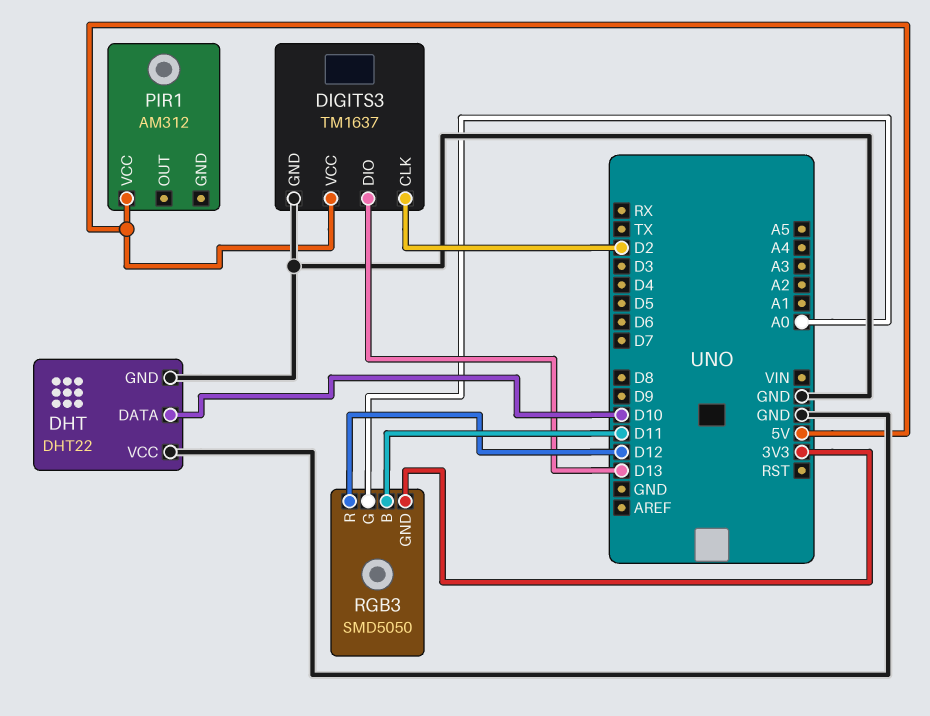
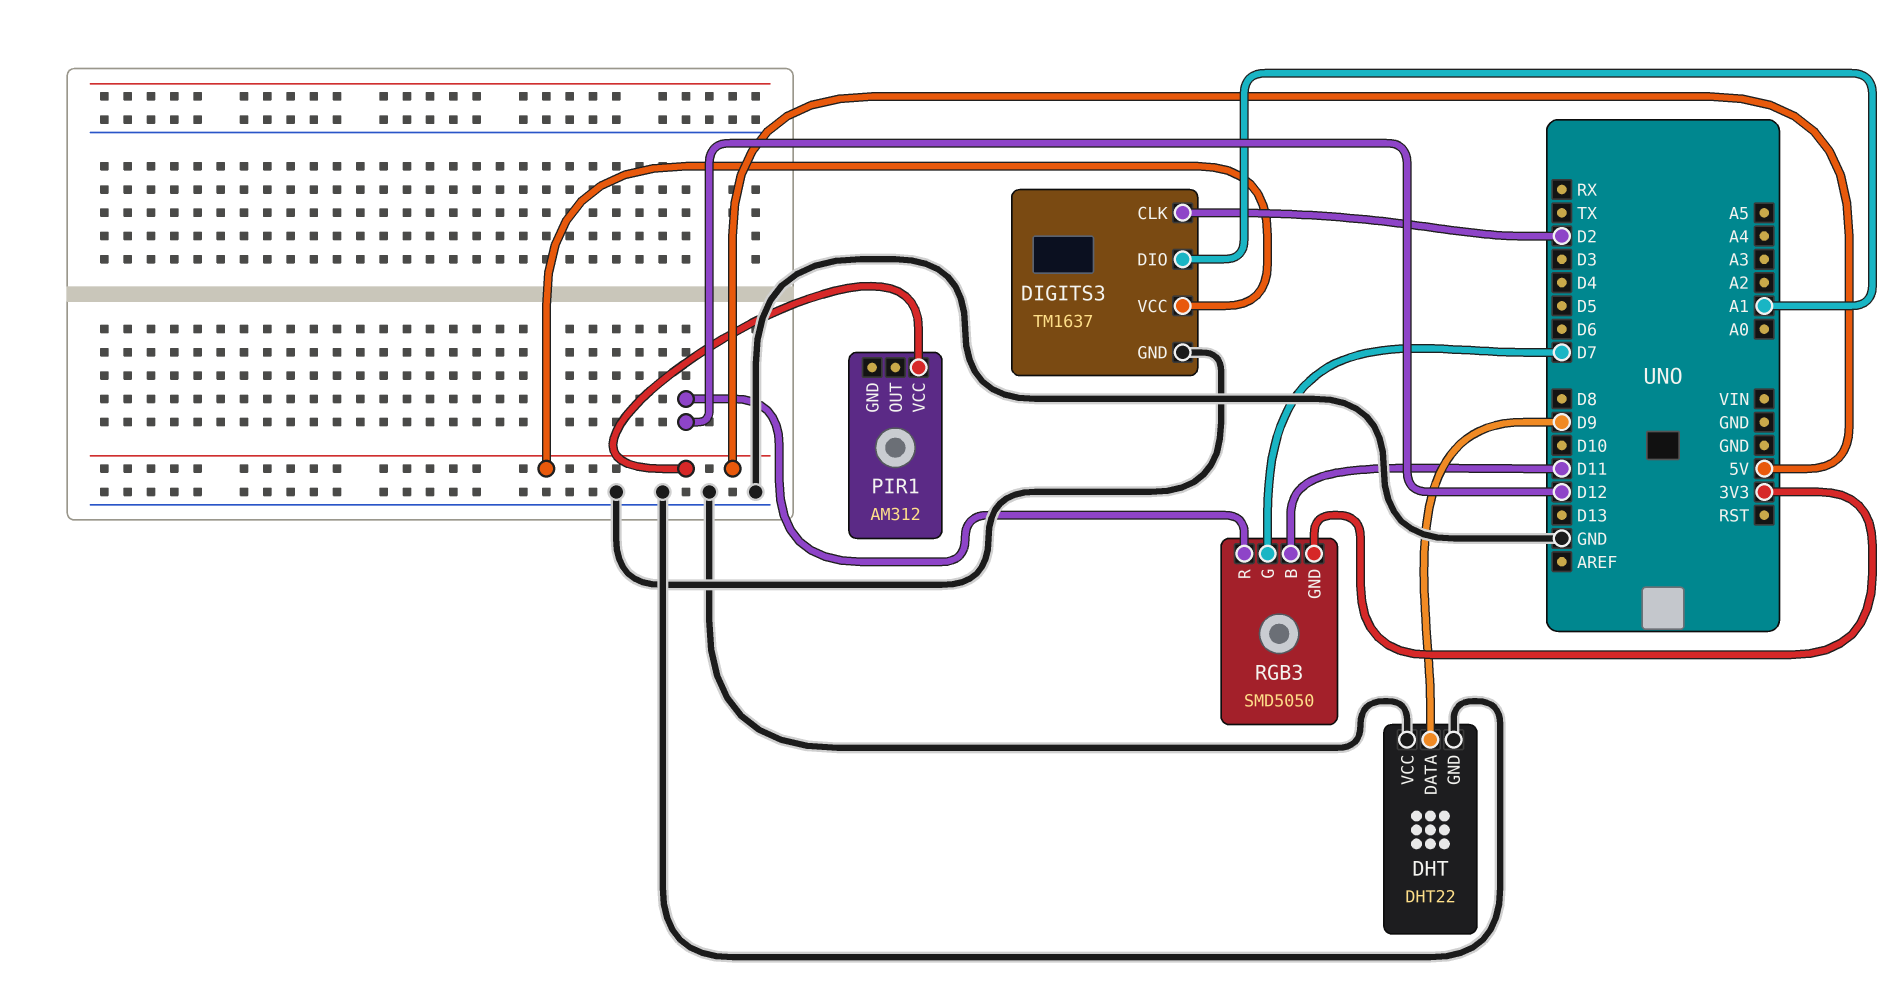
DHT pin DATA: D10 -> D9
DIGITS3 pin DIO: D13 -> A1
RGB3 pin G: A0 -> D7

